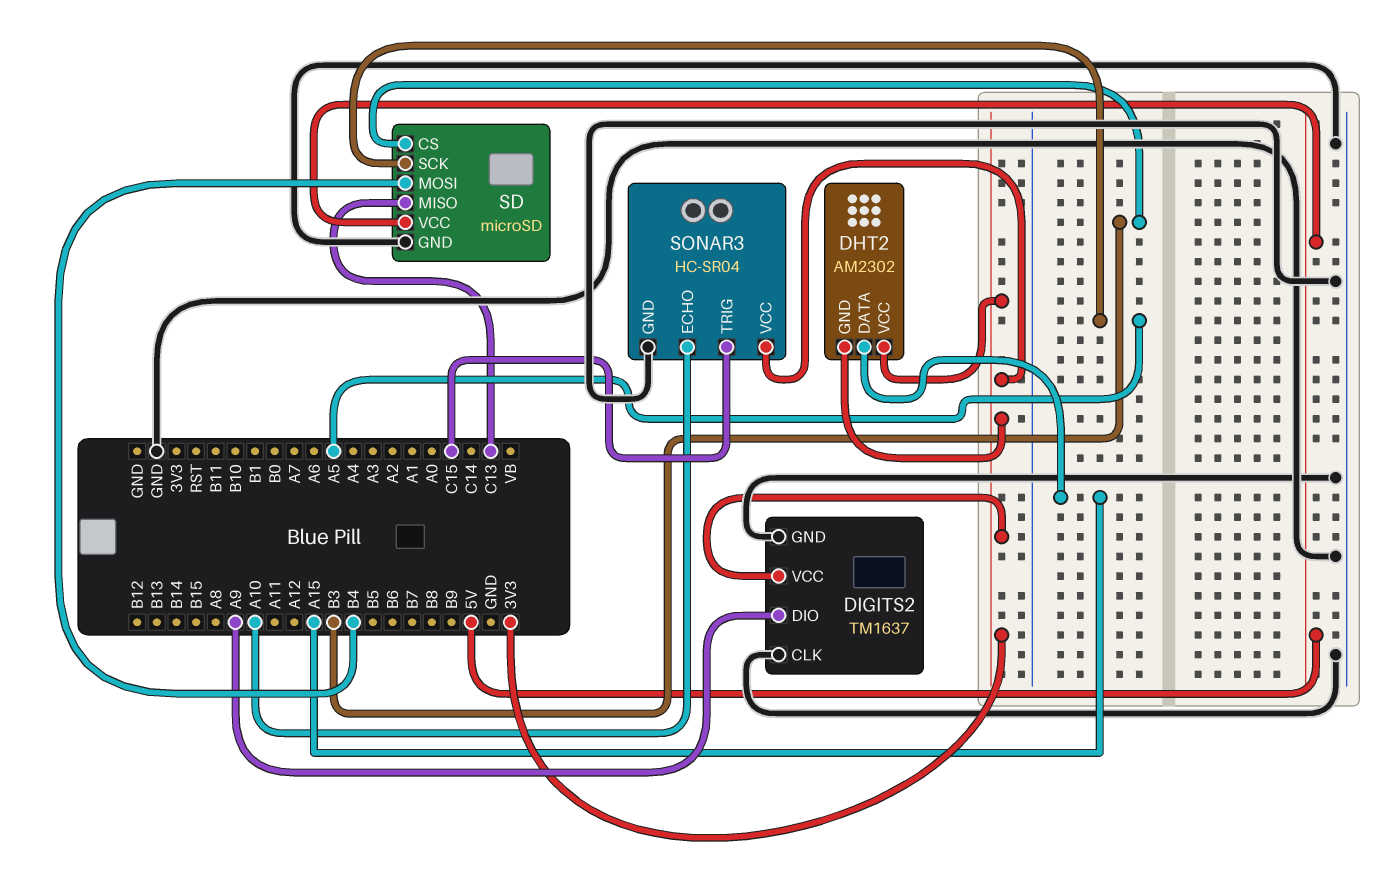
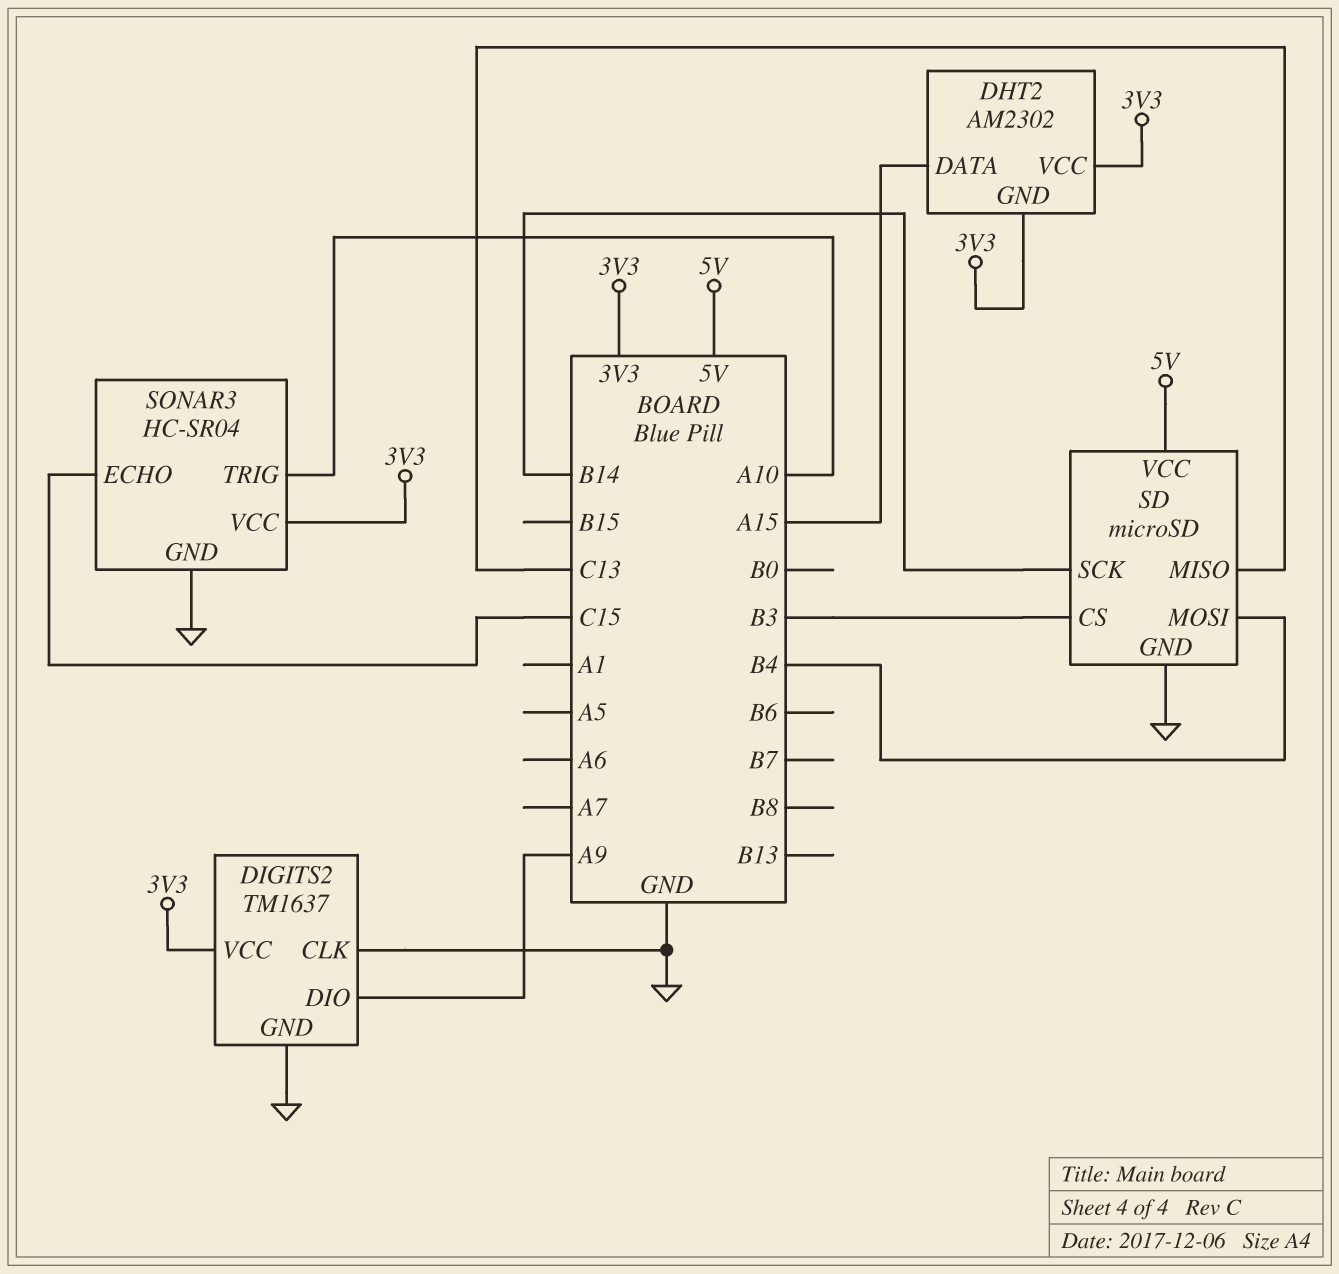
SD pin SCK: A5 -> B14
SONAR3 pin ECHO: A10 -> C15
SONAR3 pin TRIG: C15 -> A10

